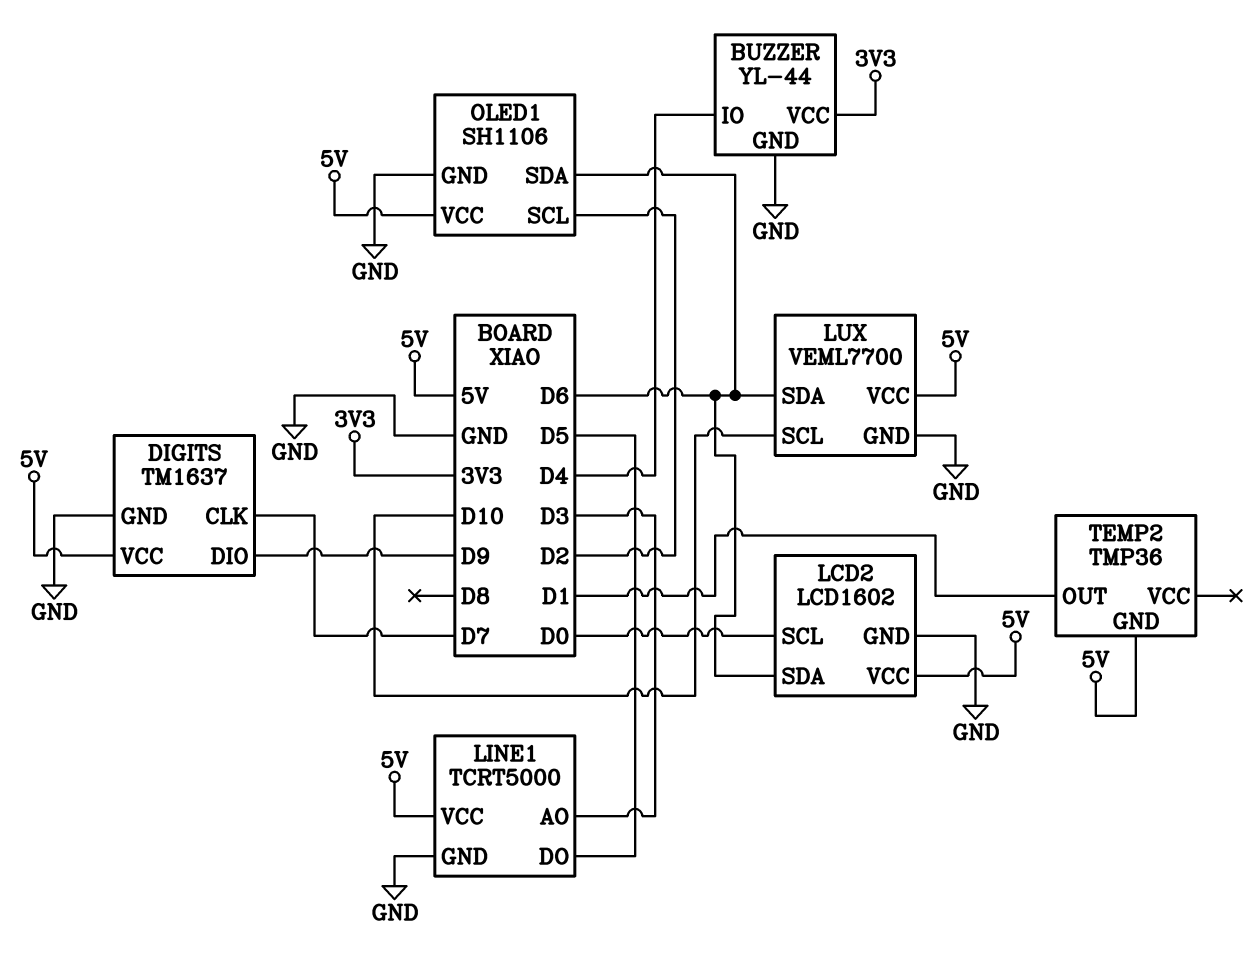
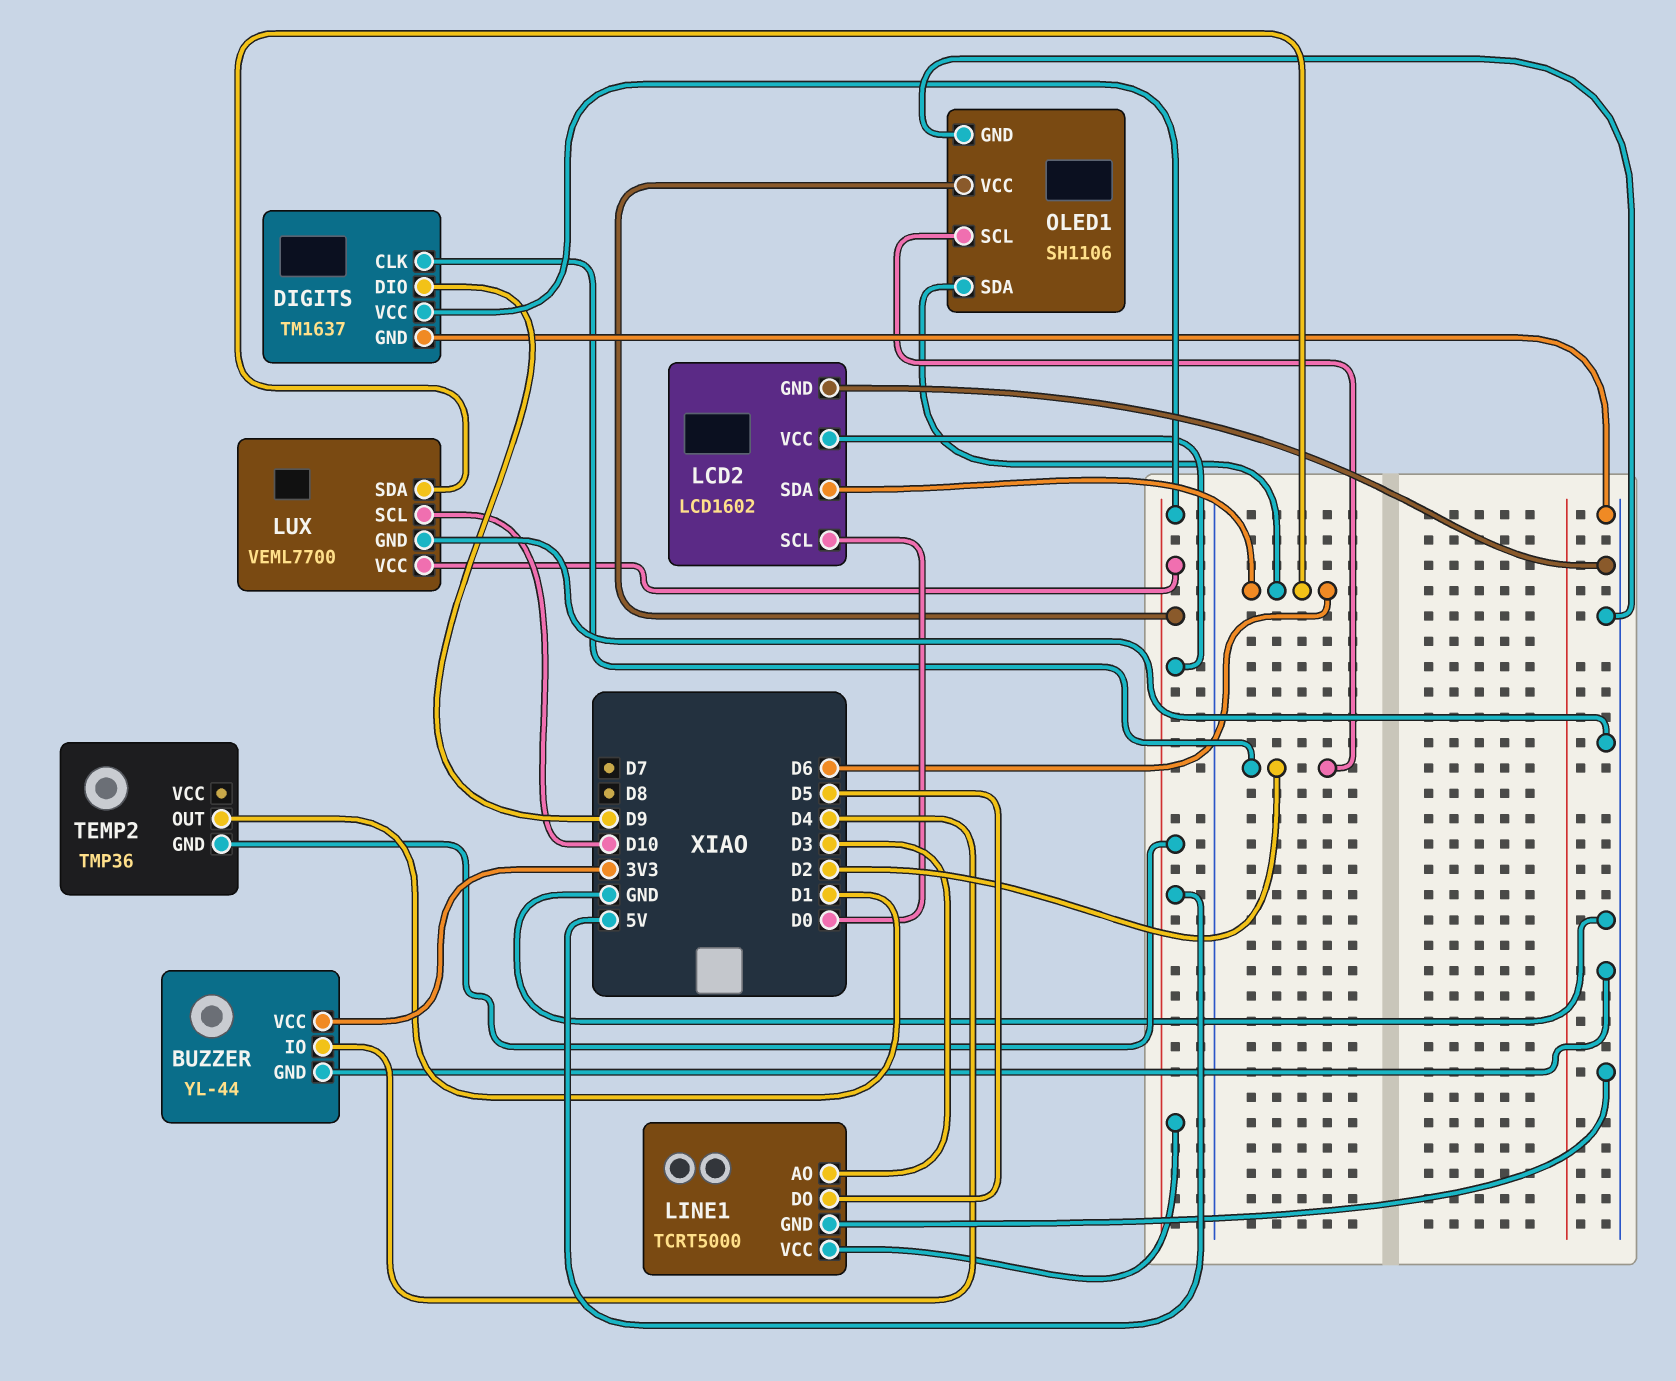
DIGITS pin CLK: D7 -> D2

